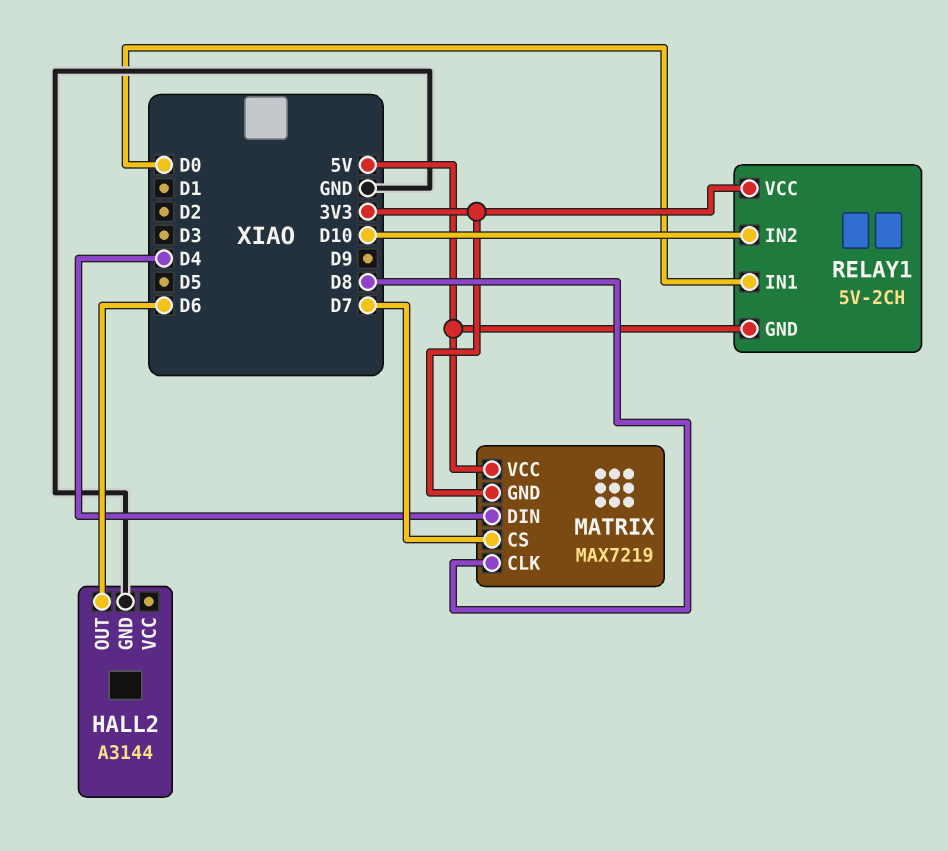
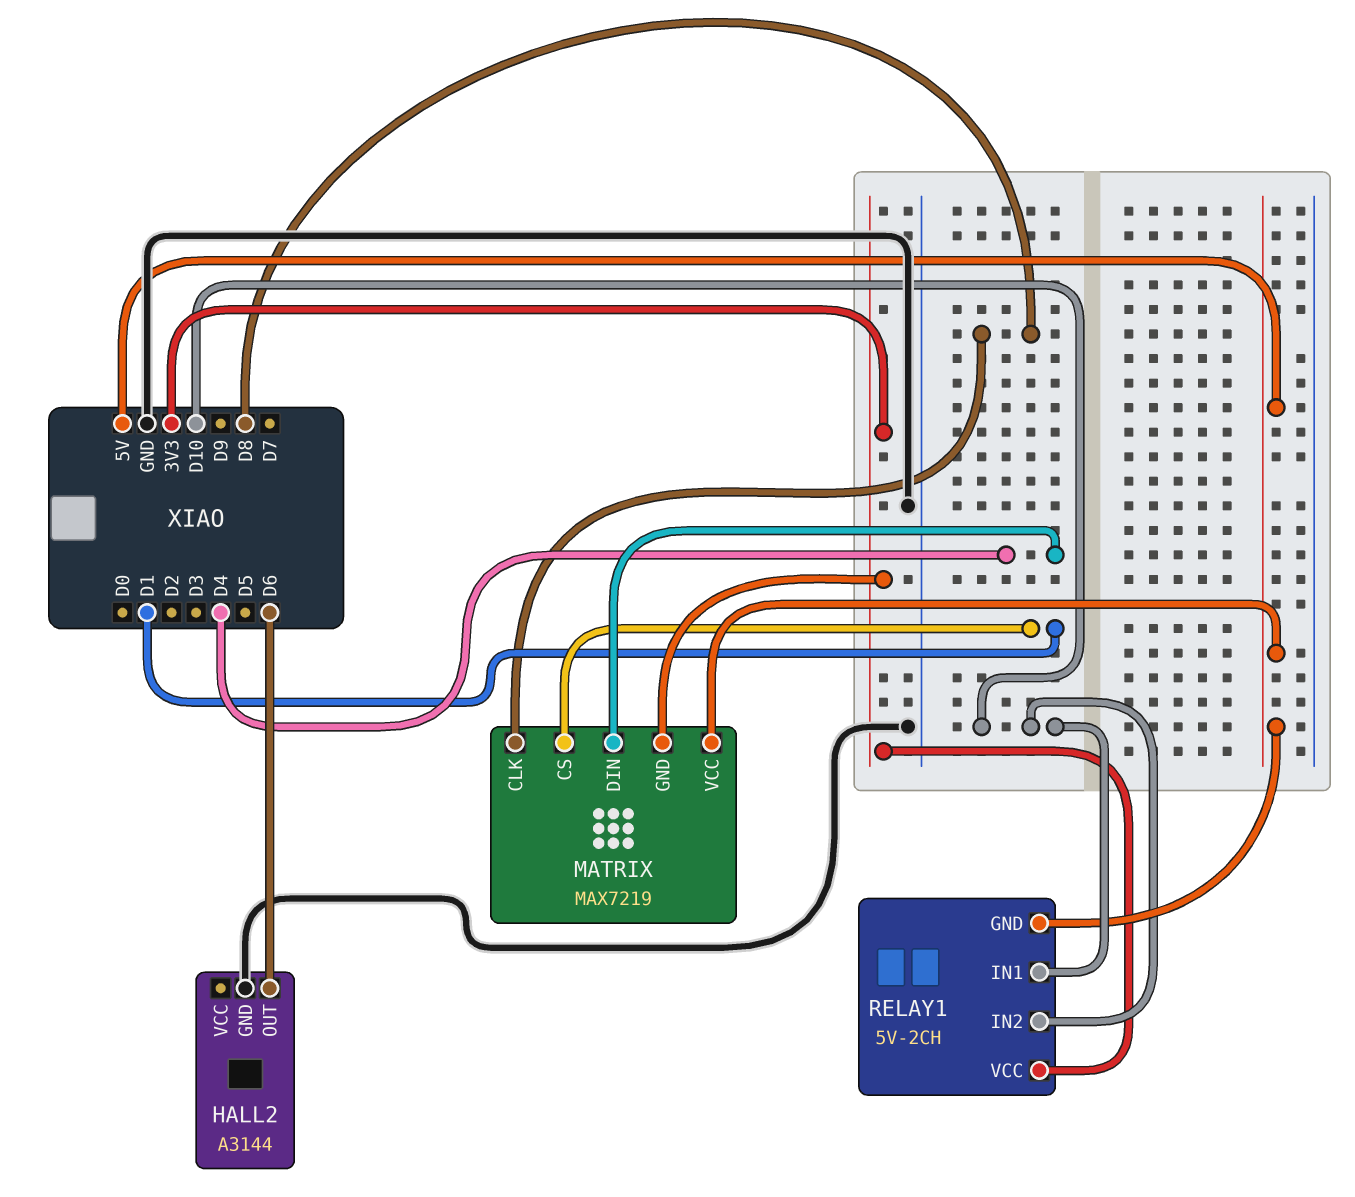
MATRIX pin CS: D7 -> D1
RELAY1 pin IN1: D0 -> D10

